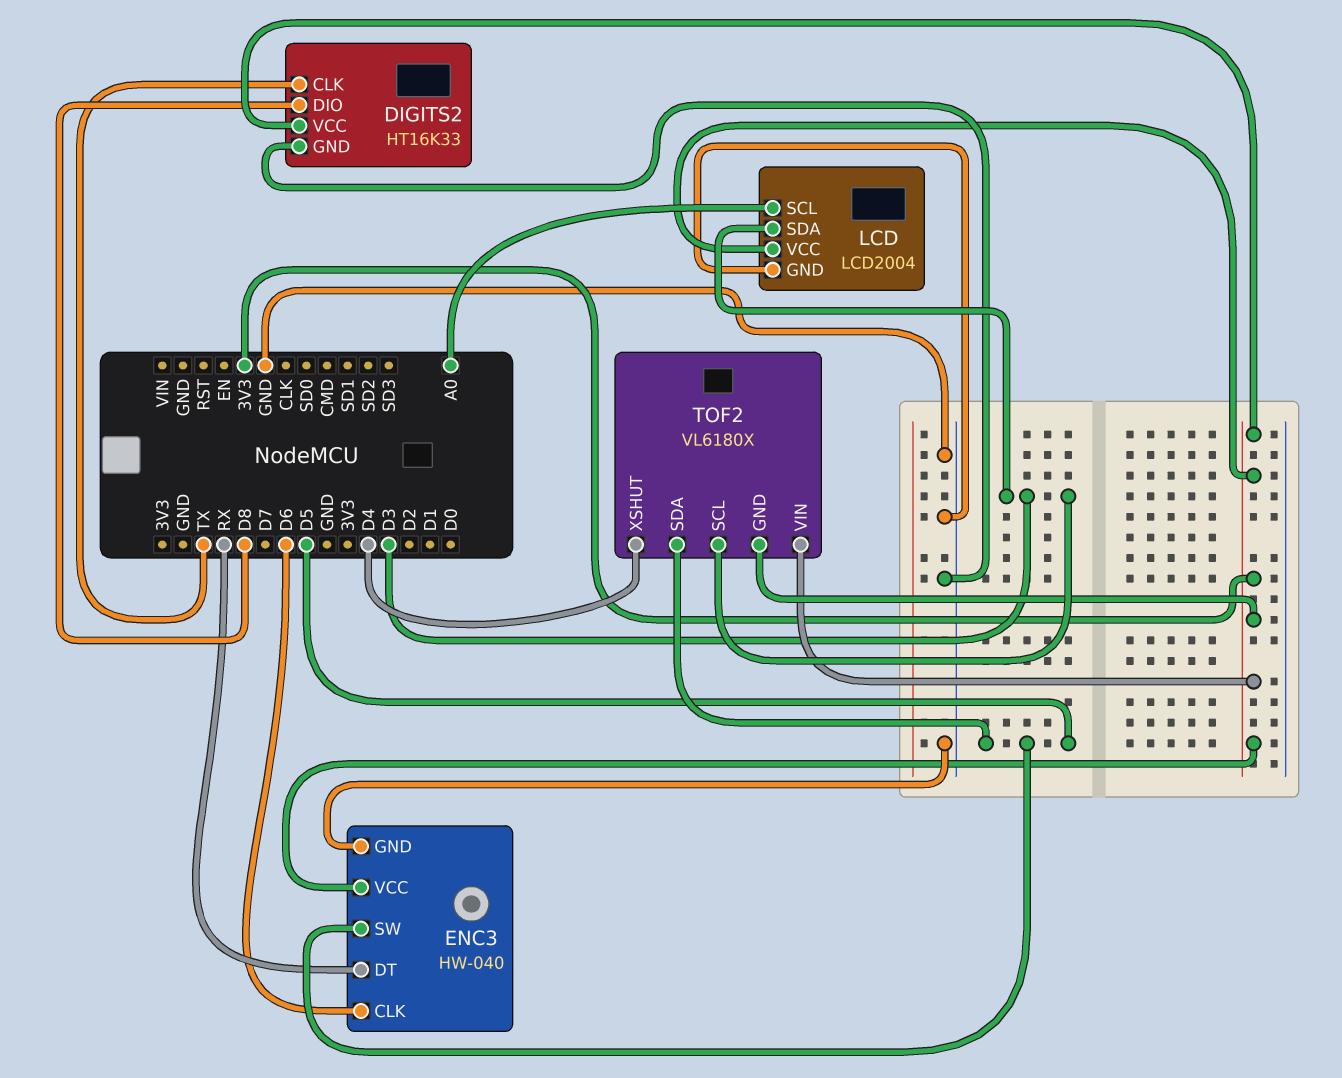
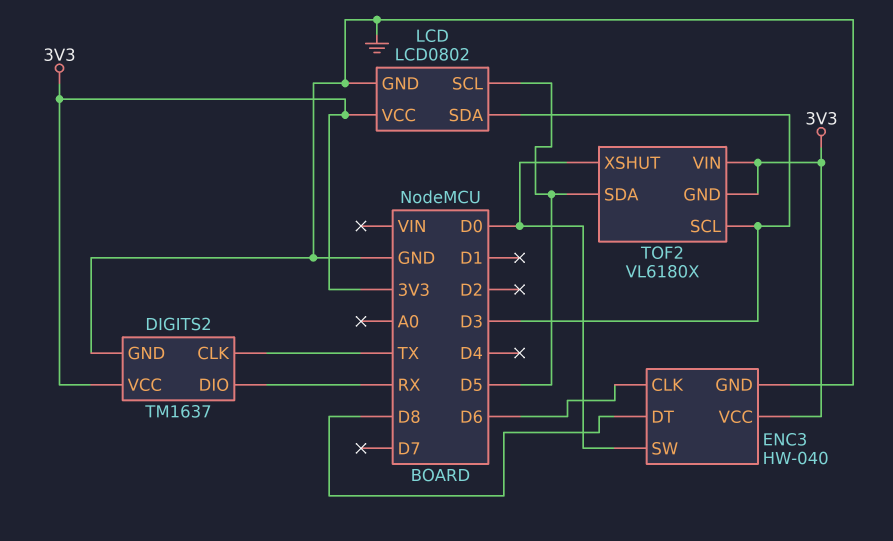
DIGITS2: HT16K33 -> TM1637
DIGITS2 pin DIO: D8 -> RX
ENC3 pin DT: RX -> D8
ENC3 pin SW: D5 -> D0
LCD: LCD2004 -> LCD0802
LCD pin SCL: A0 -> D5
TOF2 pin XSHUT: D4 -> D0

